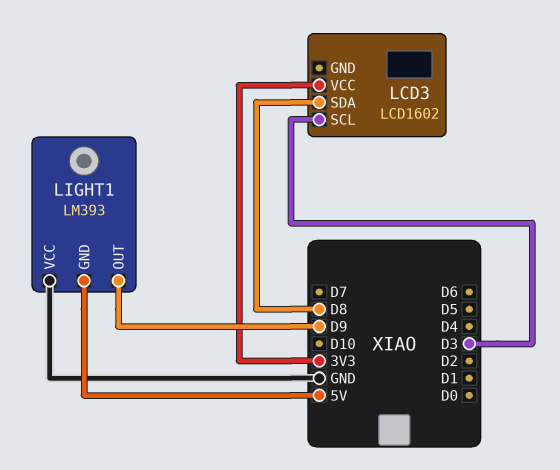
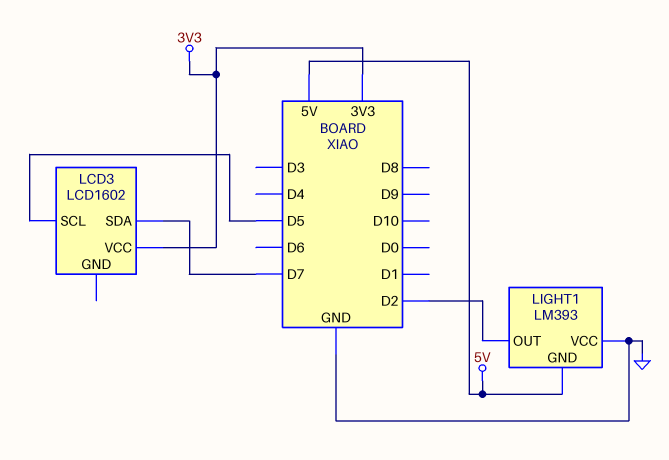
LCD3 pin SCL: D3 -> D5
LCD3 pin SDA: D8 -> D7
LIGHT1 pin OUT: D9 -> D2

